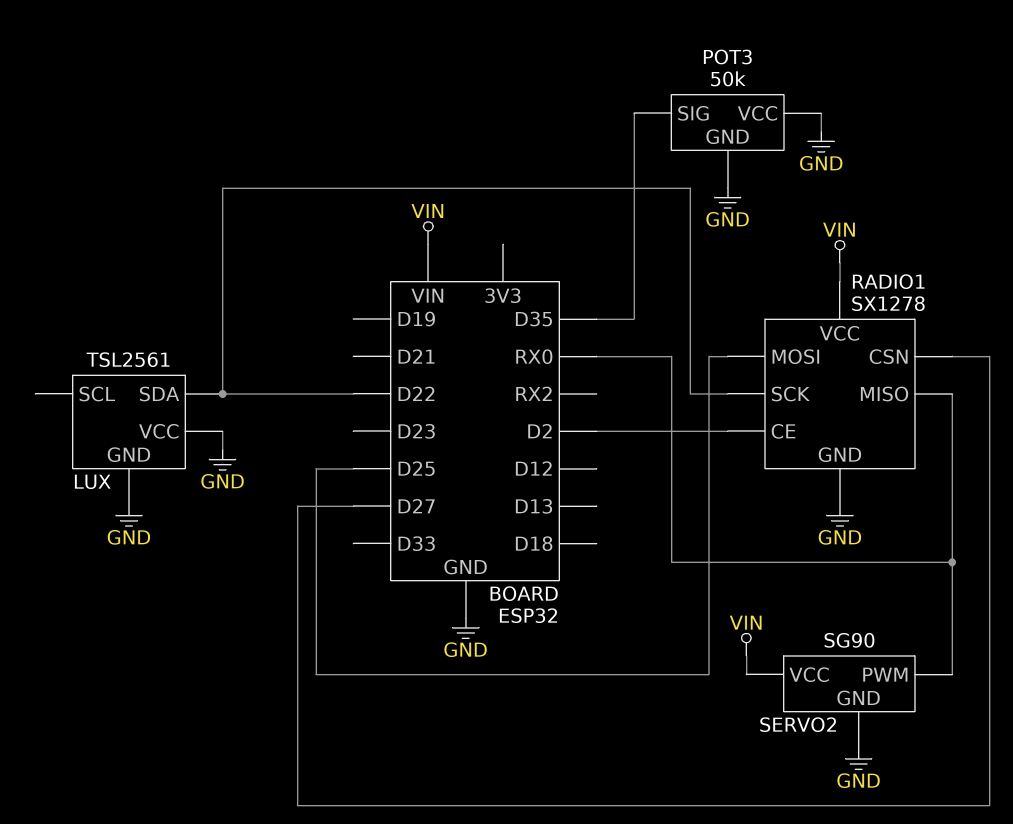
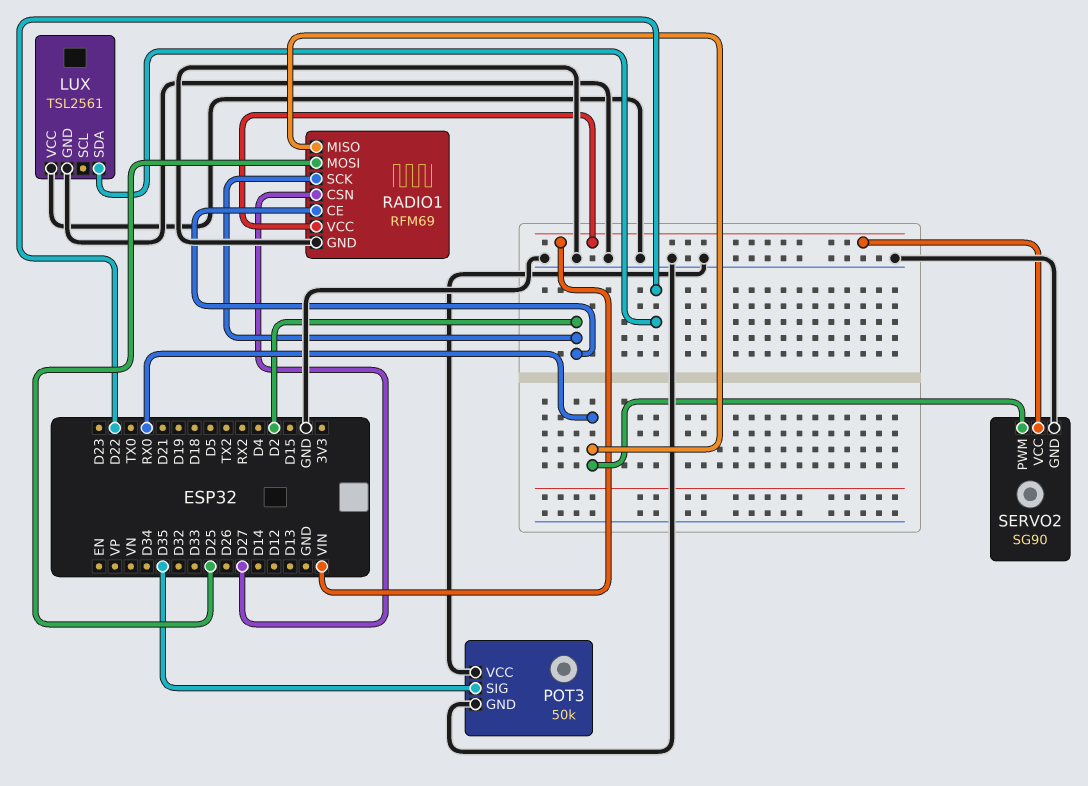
RADIO1: SX1278 -> RFM69
RADIO1 pin SCK: D22 -> D2

